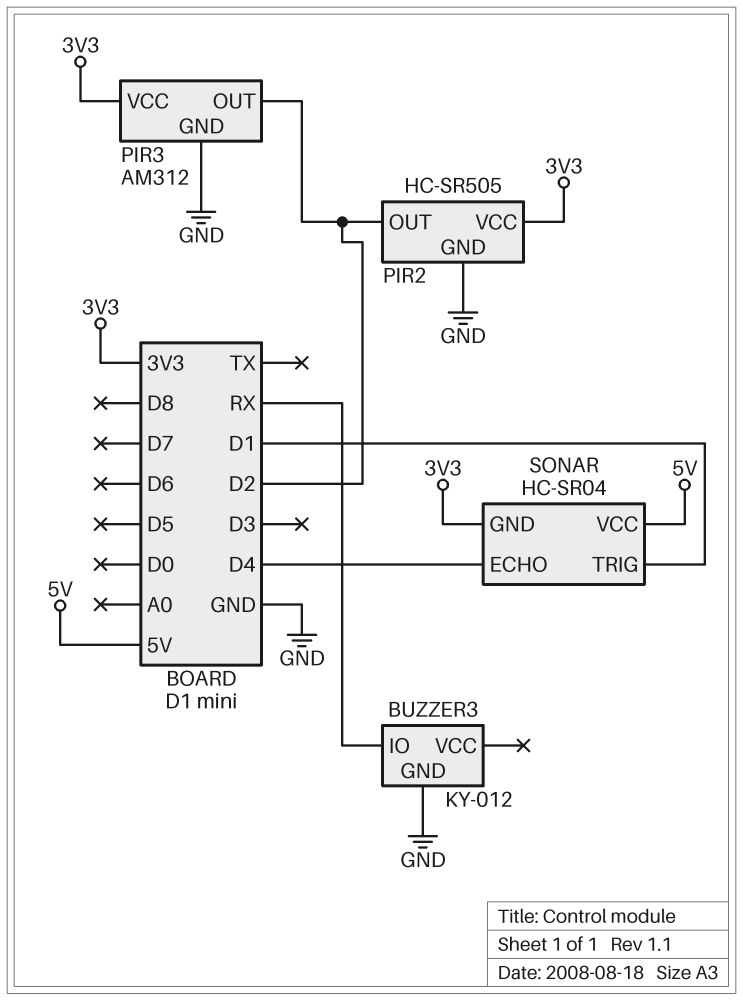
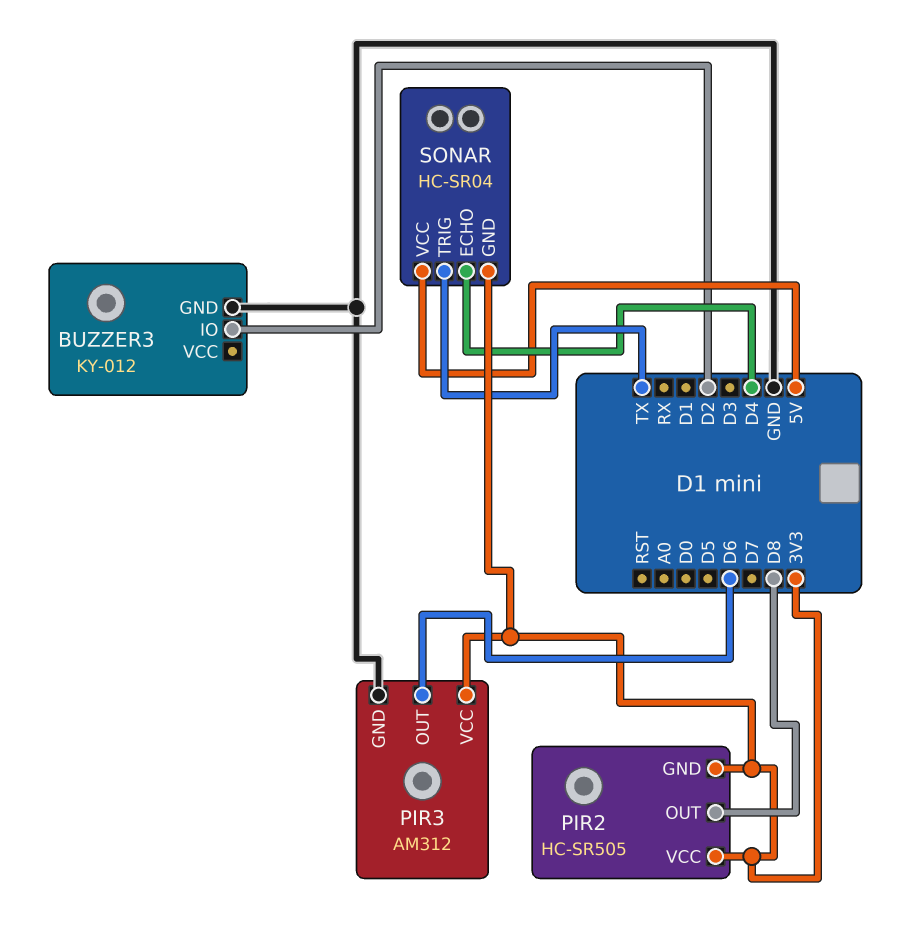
BUZZER3 pin IO: RX -> D2
PIR2 pin GND: GND -> 3V3
PIR2 pin OUT: D2 -> D8
PIR3 pin OUT: D2 -> D6
SONAR pin TRIG: D1 -> TX

